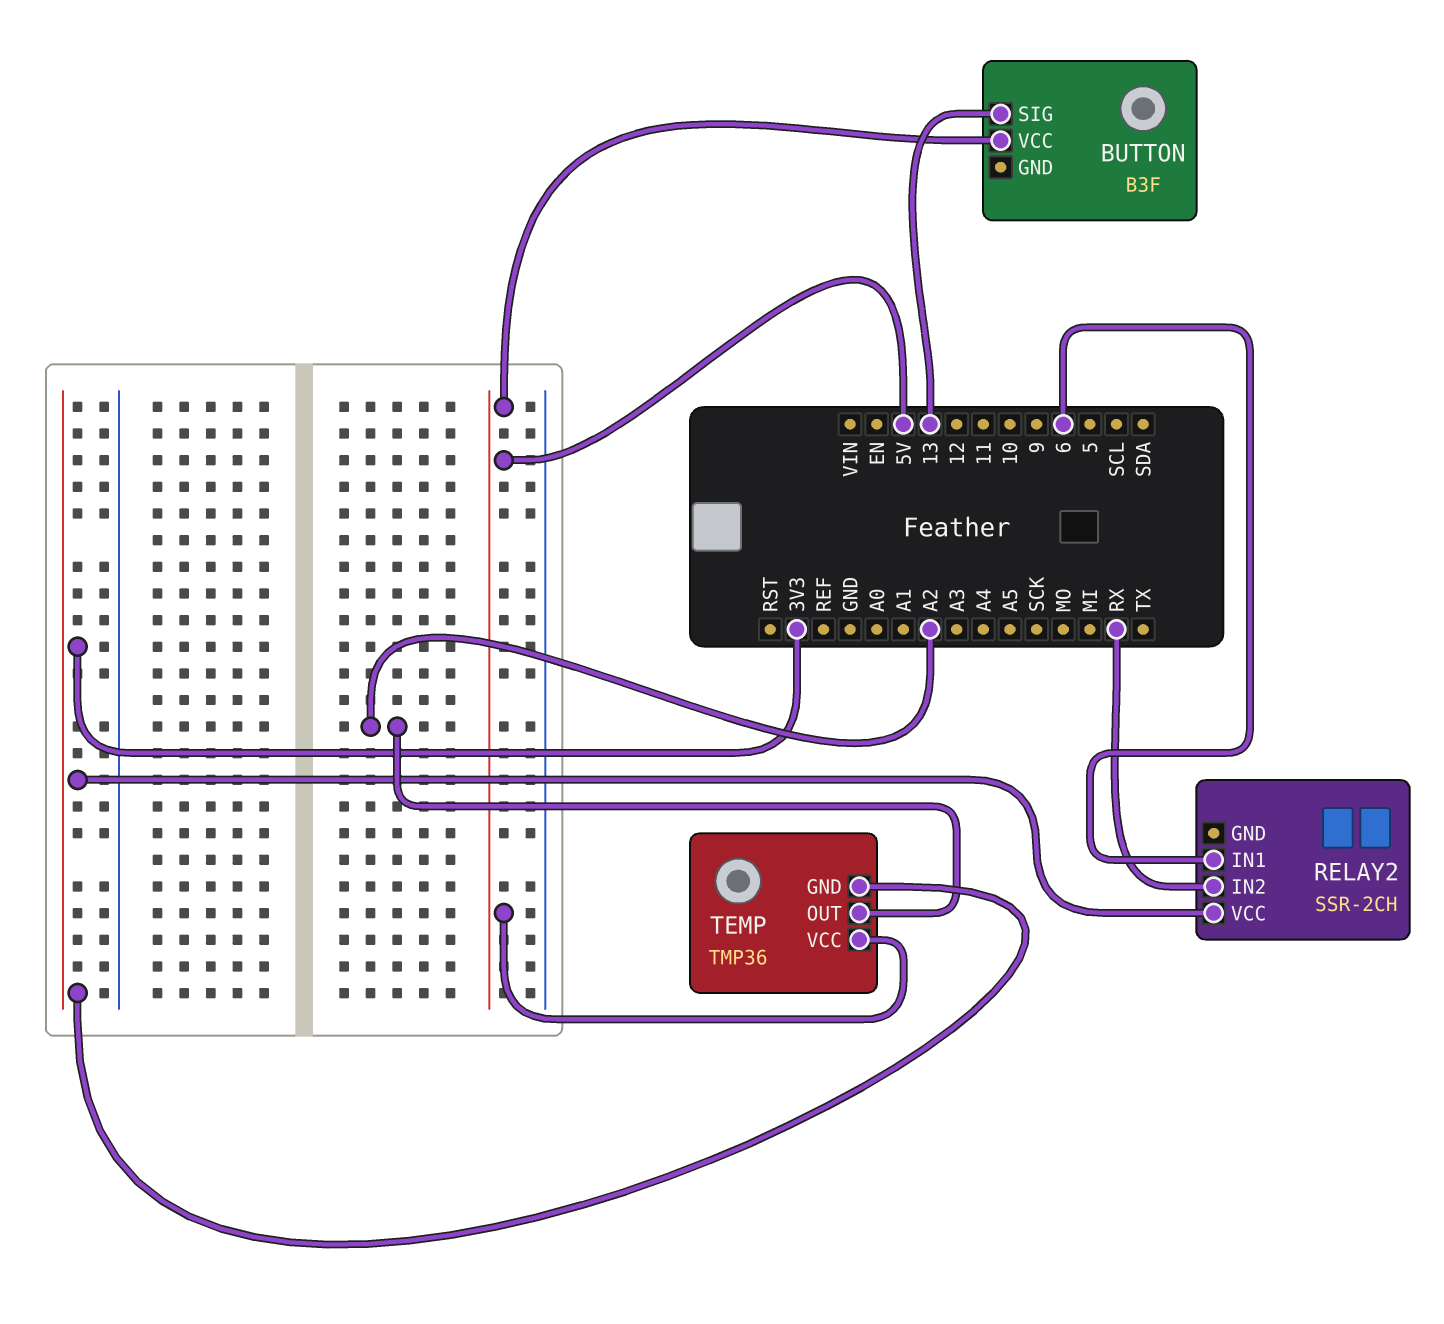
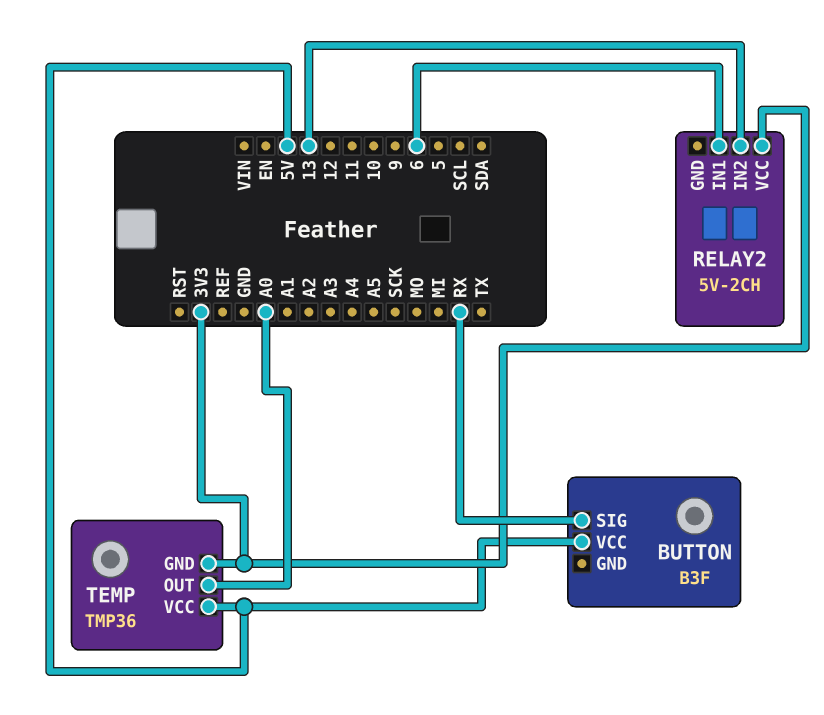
BUTTON pin SIG: 13 -> RX
RELAY2: SSR-2CH -> 5V-2CH
RELAY2 pin IN2: RX -> 13
TEMP pin OUT: A2 -> A0

